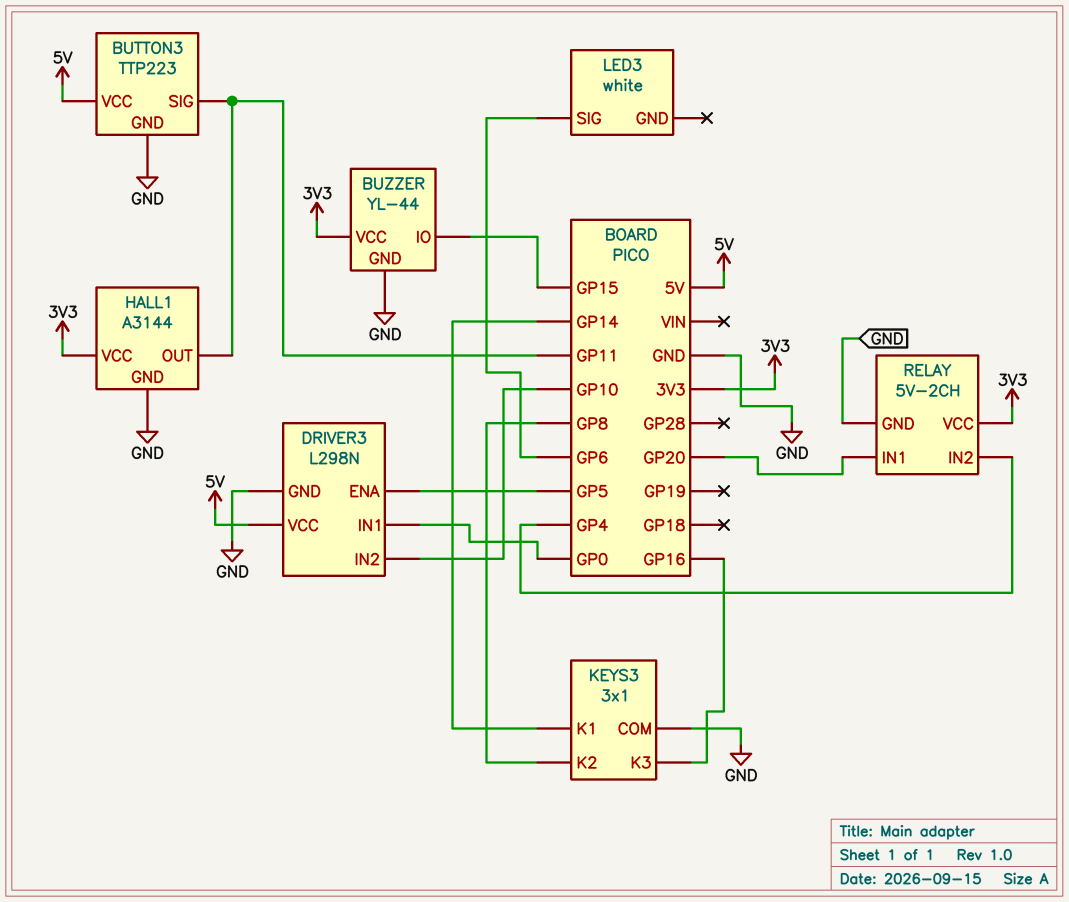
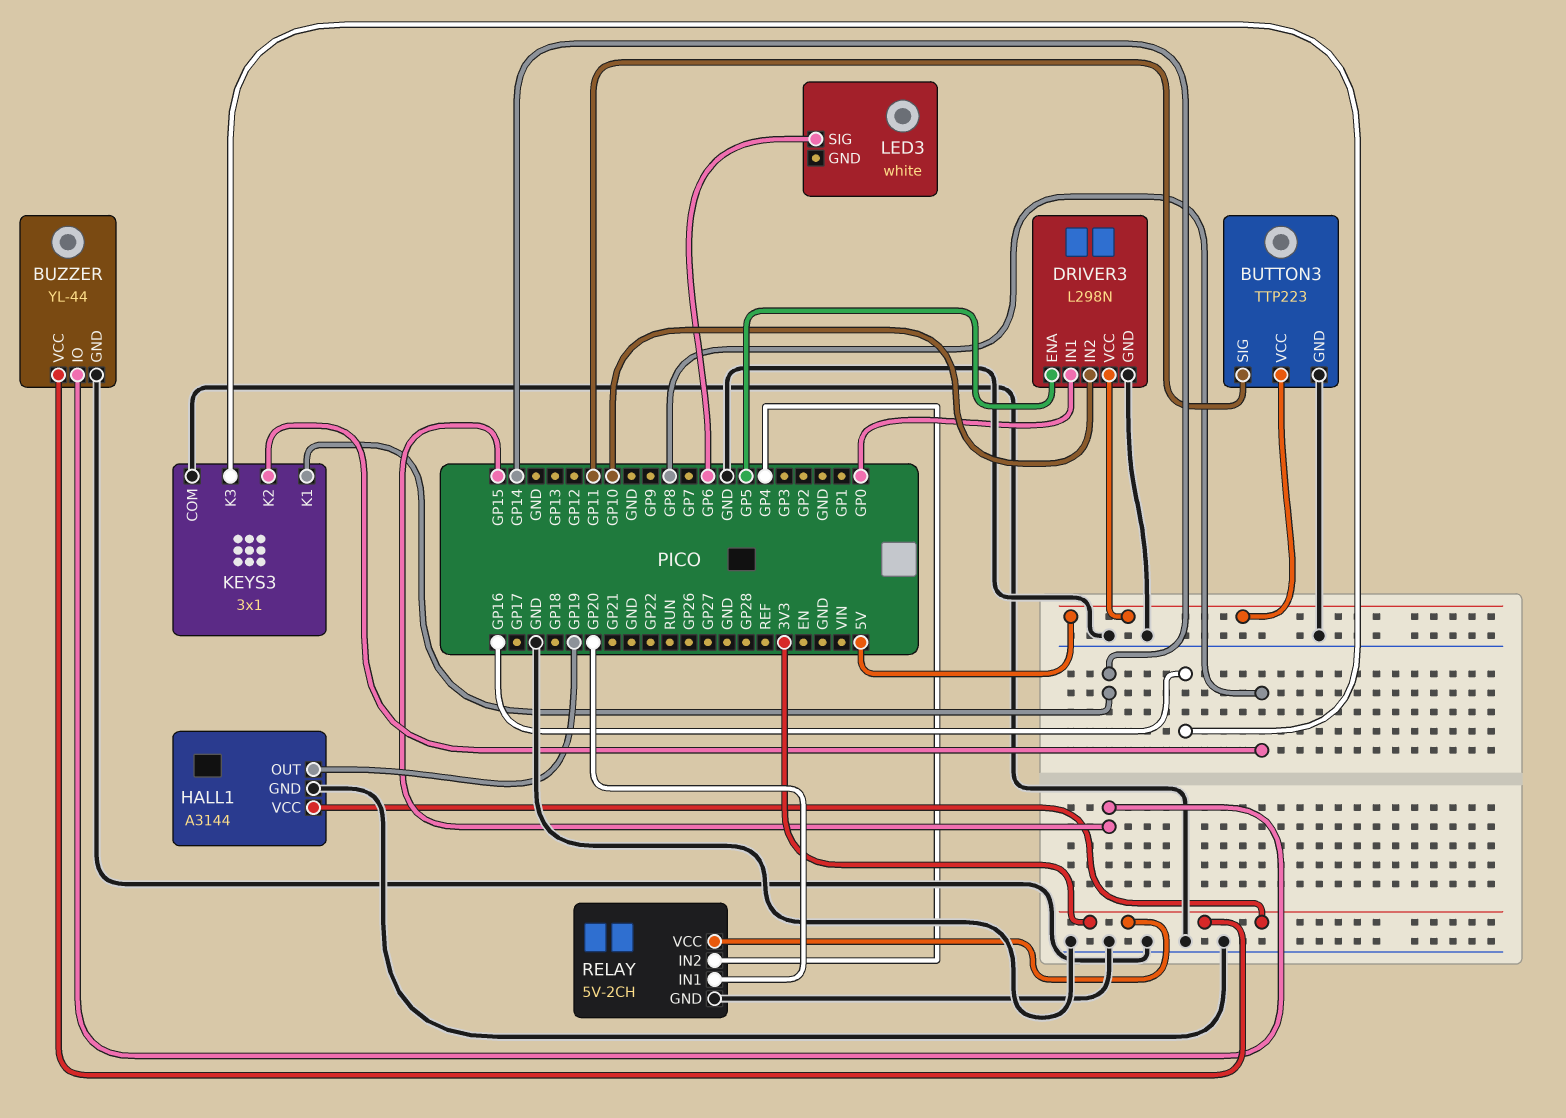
HALL1 pin OUT: GP11 -> GP19

